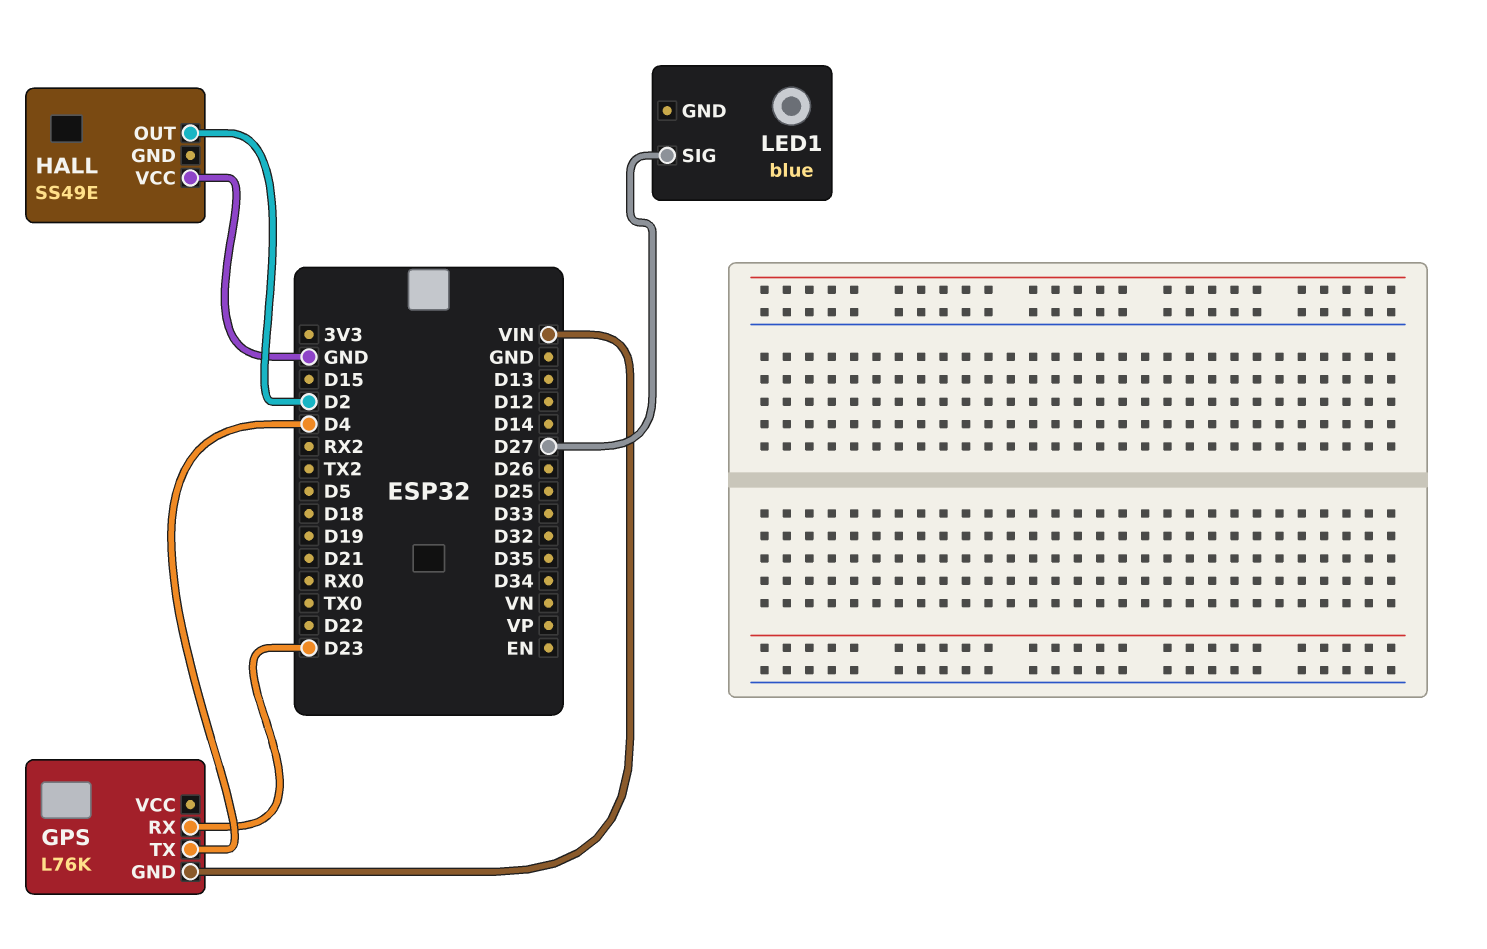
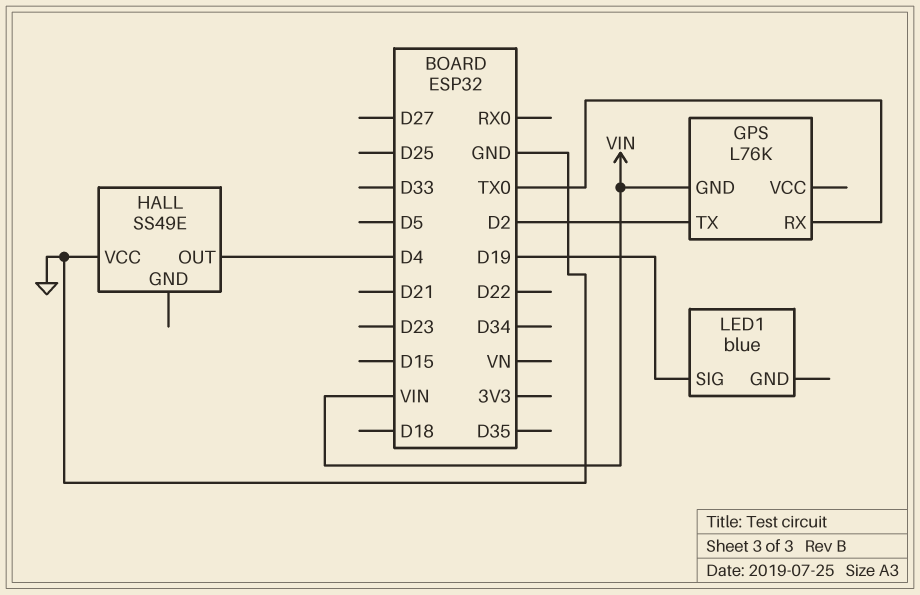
GPS pin RX: D23 -> TX0
GPS pin TX: D4 -> D2
HALL pin OUT: D2 -> D4
LED1 pin SIG: D27 -> D19

